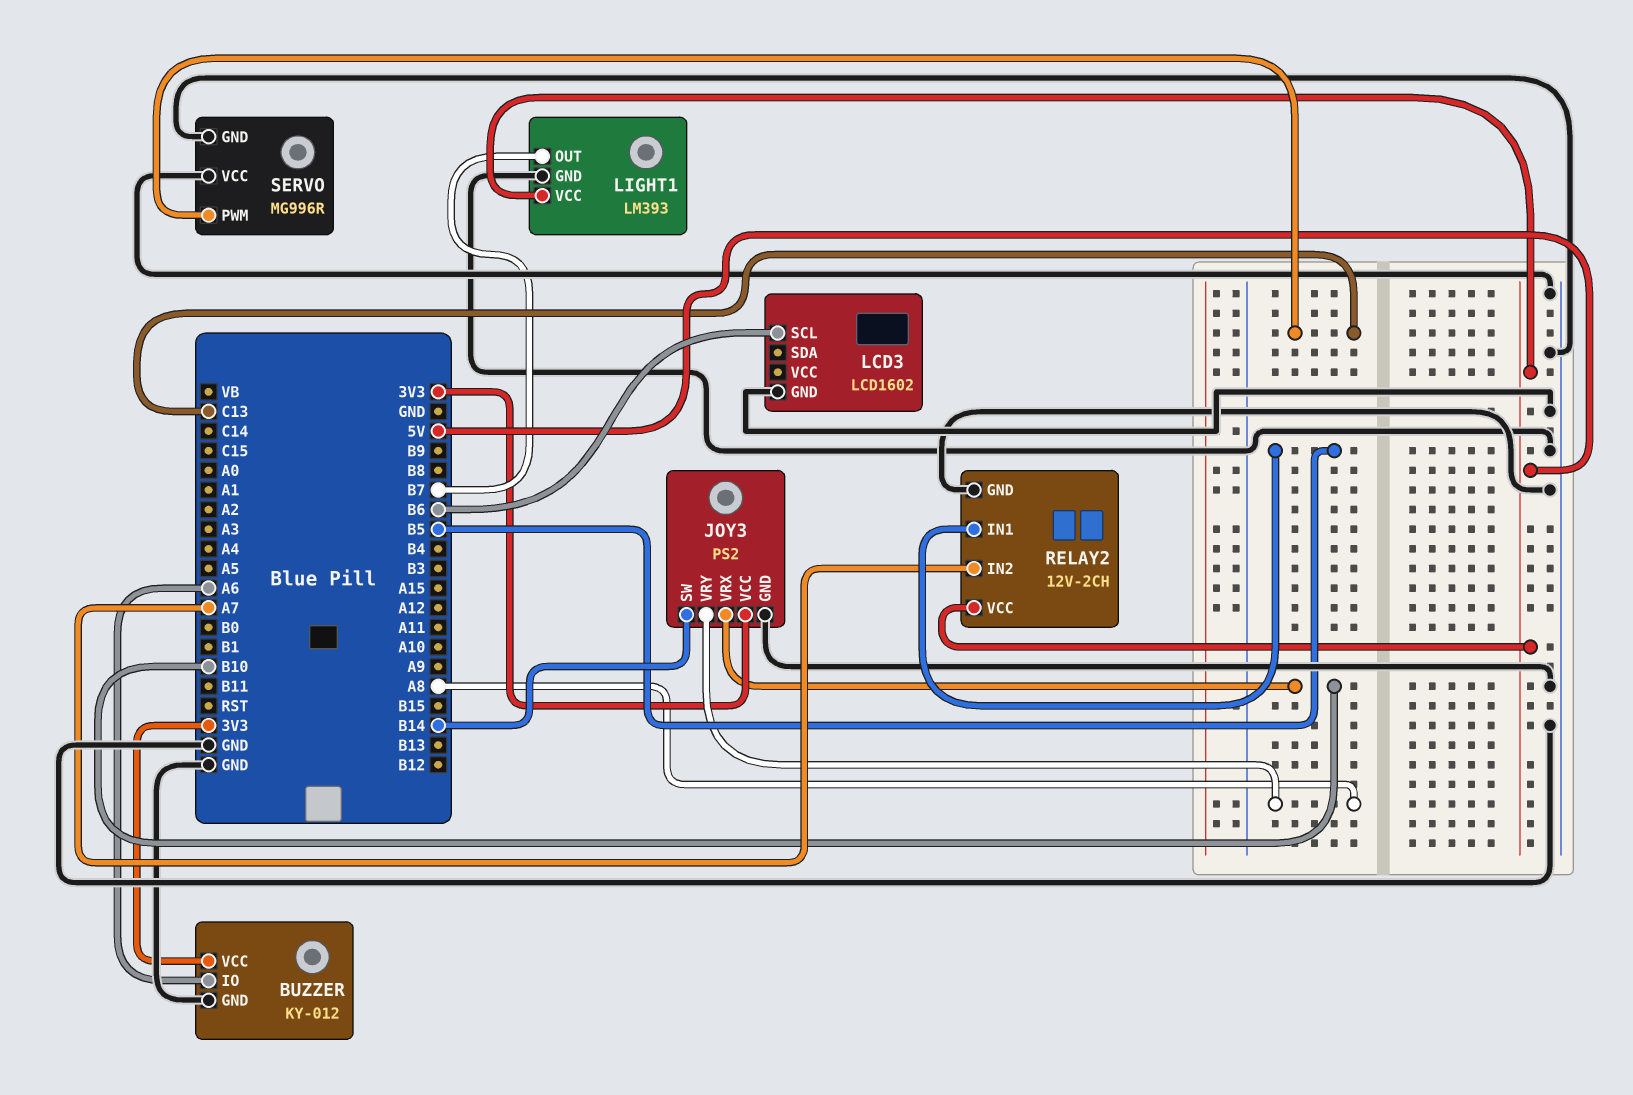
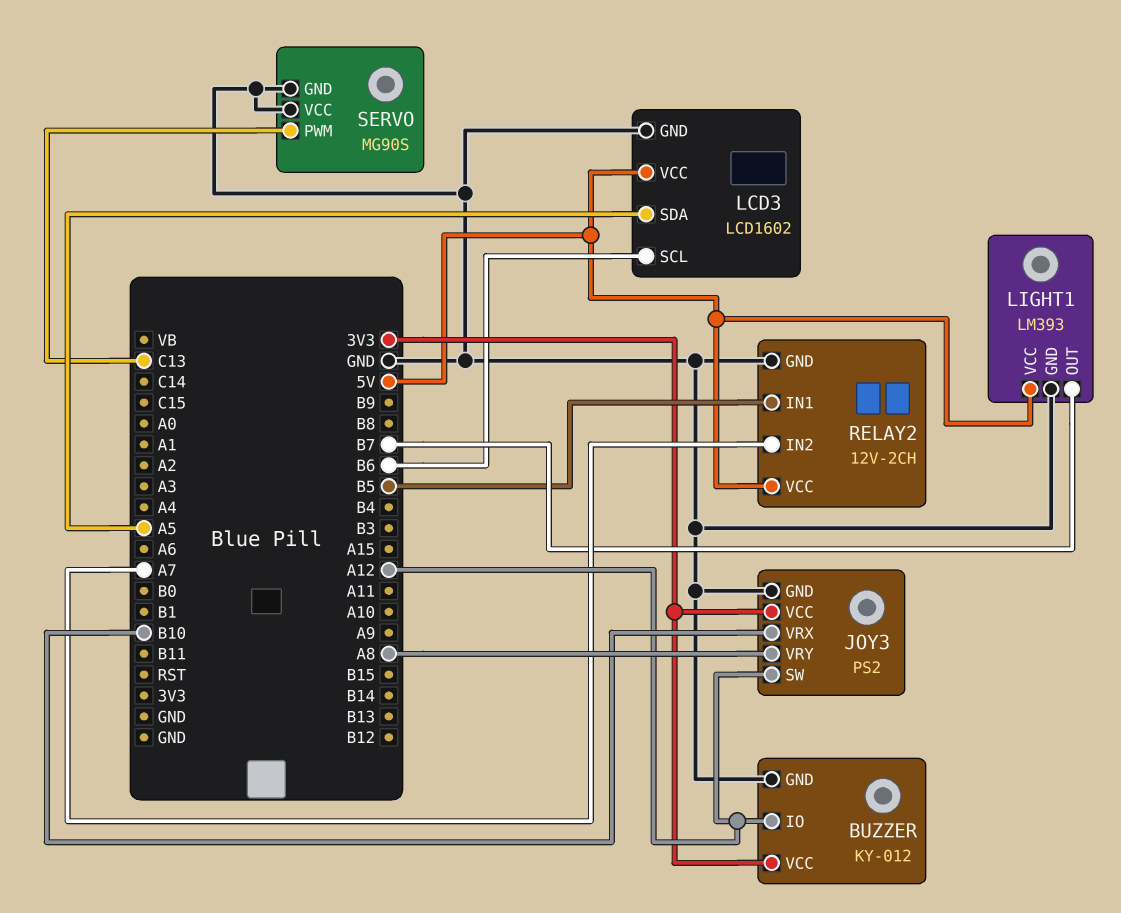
BUZZER pin IO: A6 -> A12
JOY3 pin SW: B14 -> A12
LCD3 pin SDA: none -> A5
LCD3 pin VCC: none -> 5V
SERVO: MG996R -> MG90S

